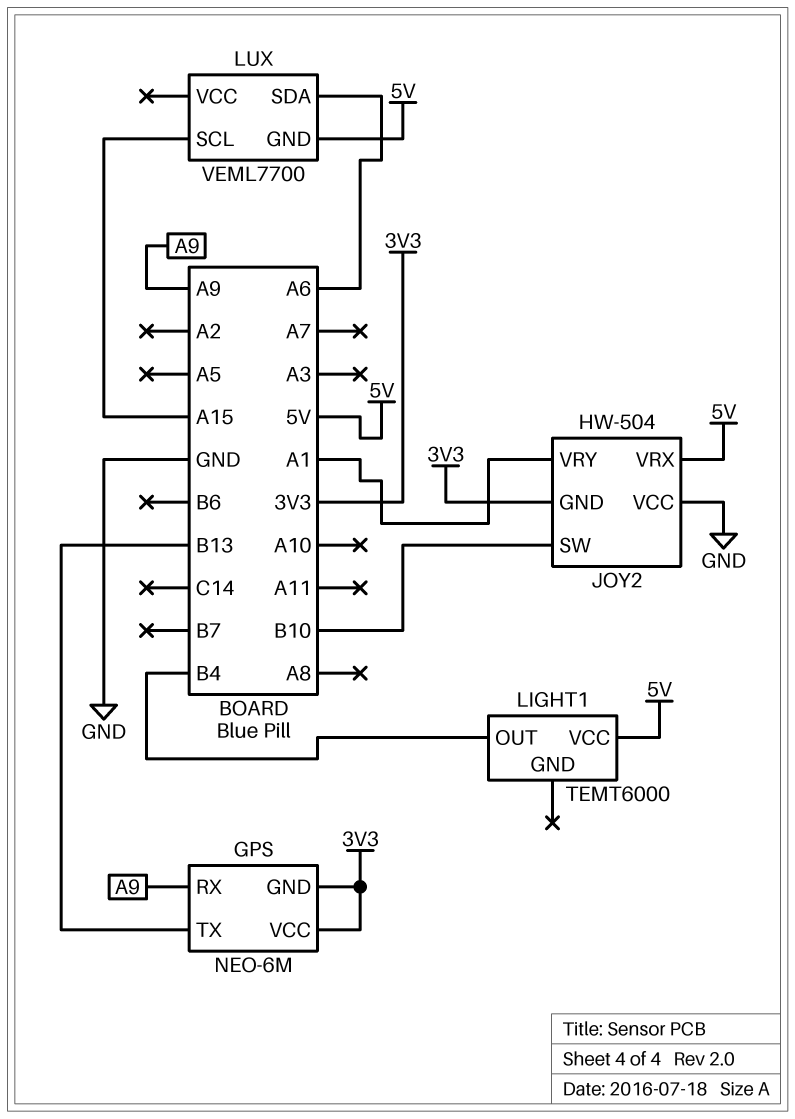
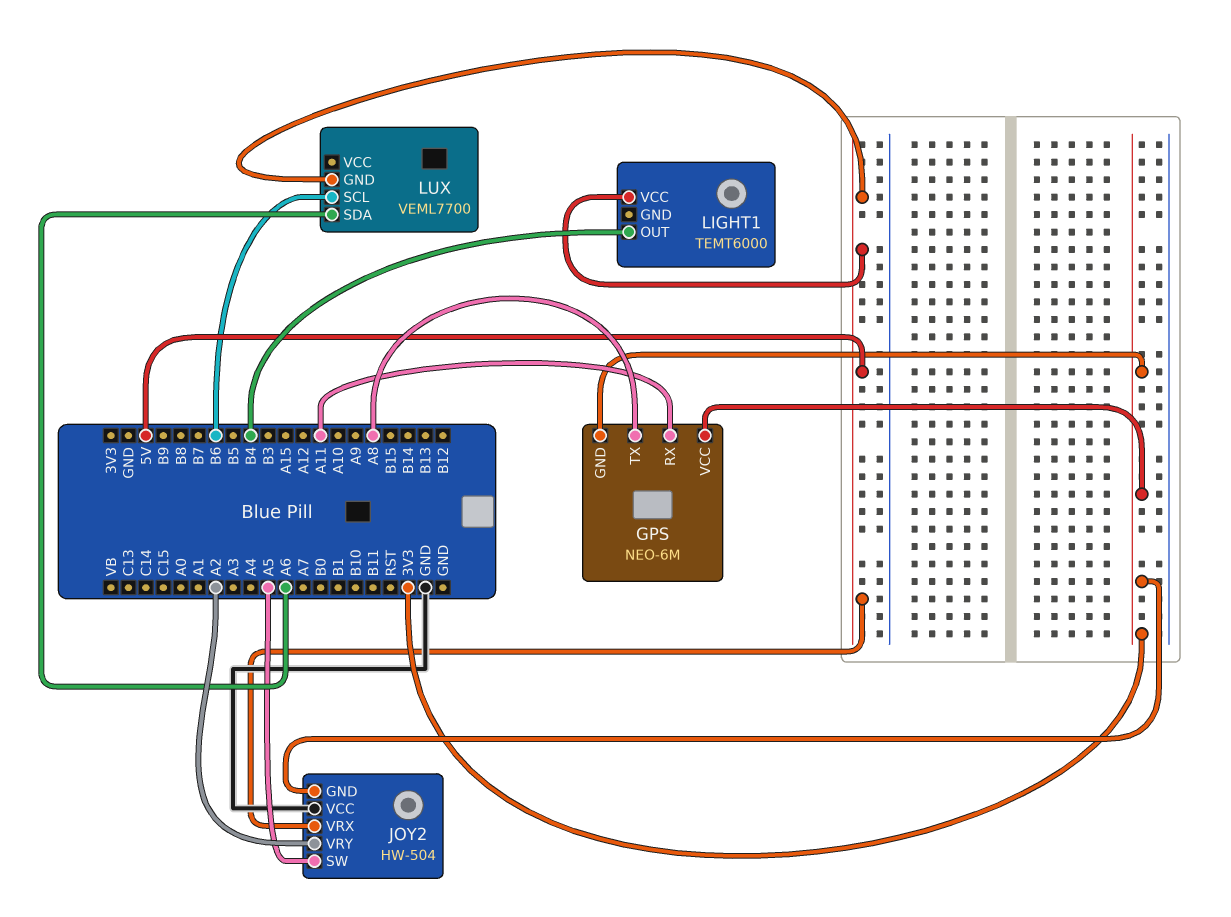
GPS pin RX: A9 -> A11
GPS pin TX: B13 -> A8
JOY2 pin SW: B10 -> A5
JOY2 pin VRY: A1 -> A2
LUX pin SCL: A15 -> B6

